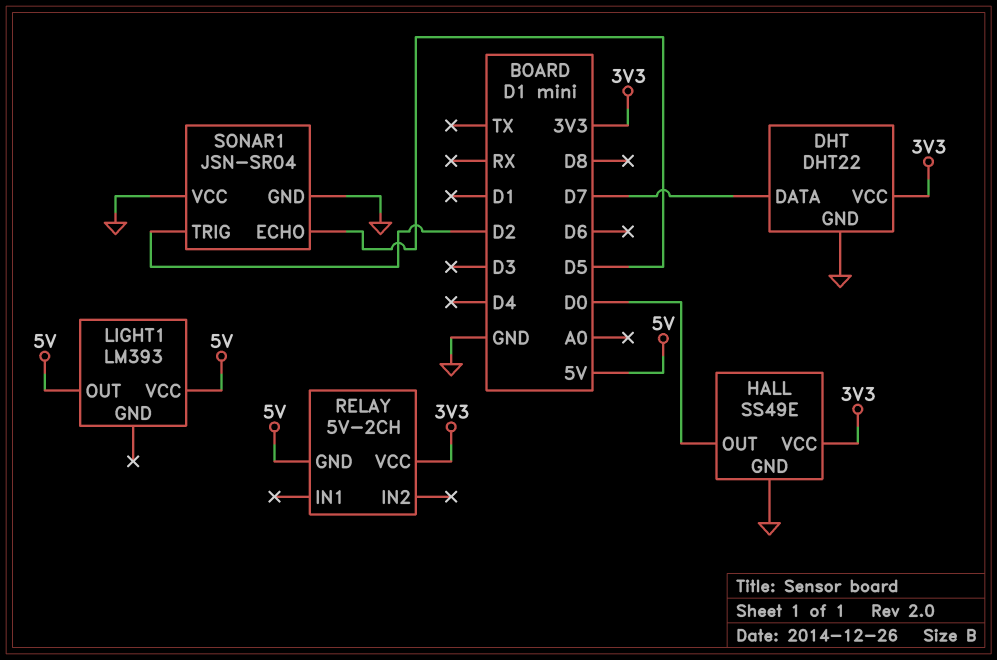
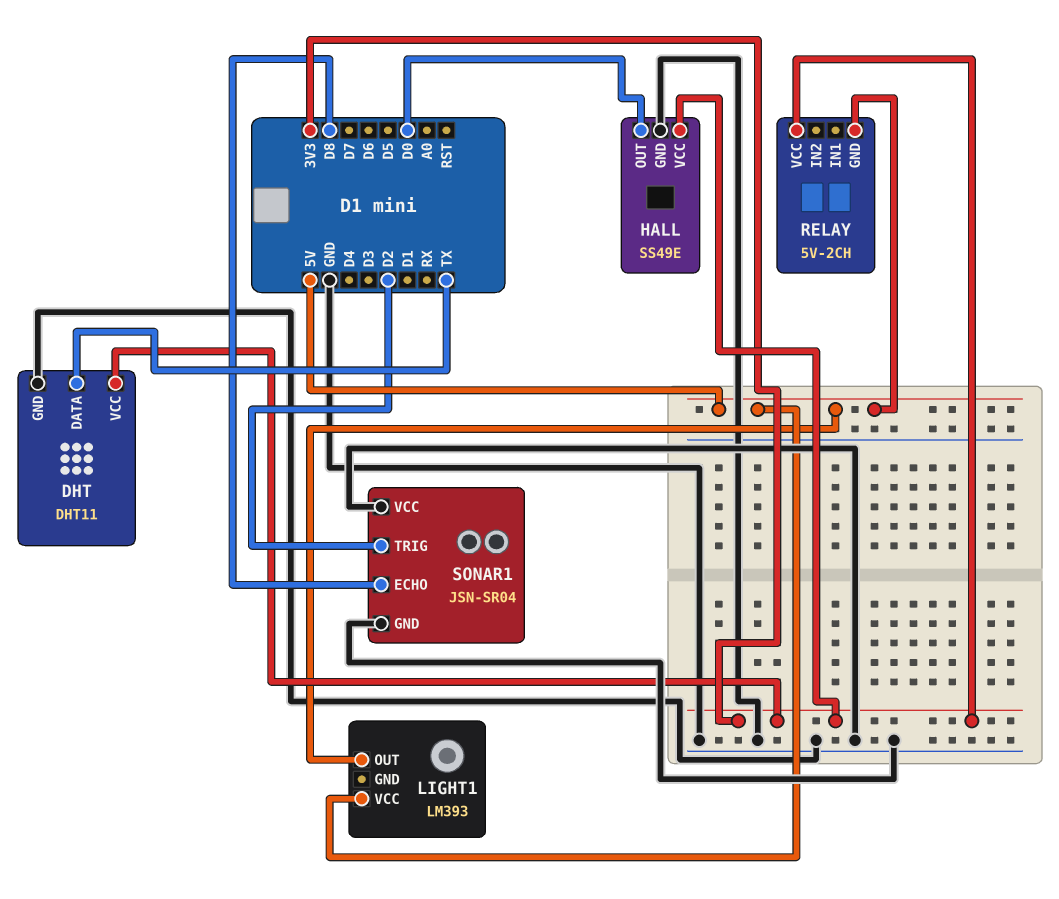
DHT: DHT22 -> DHT11
DHT pin DATA: D7 -> TX
SONAR1 pin ECHO: D5 -> D8

